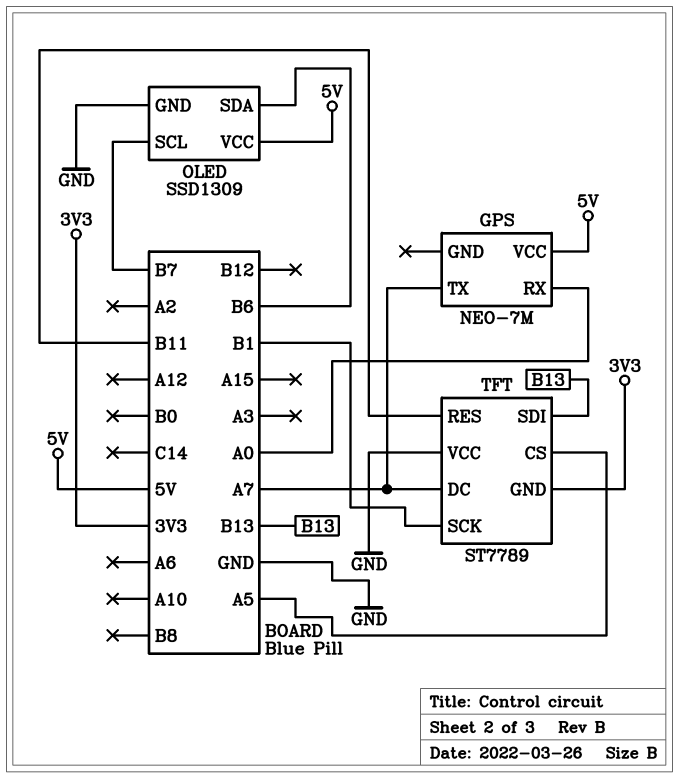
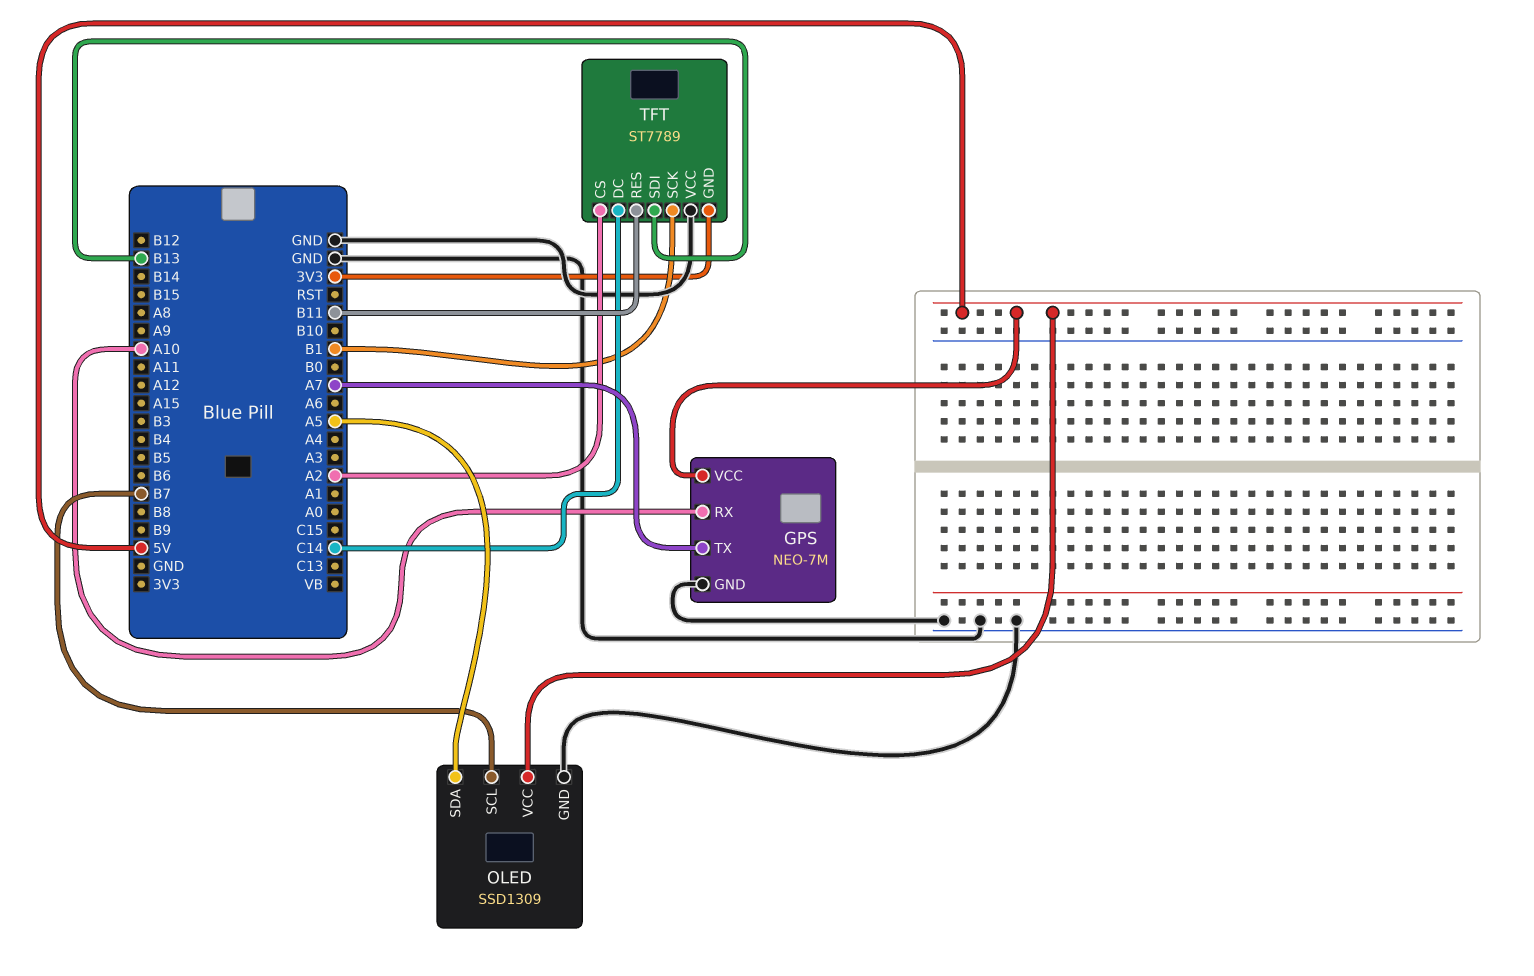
GPS pin GND: none -> GND
GPS pin RX: A0 -> A10
OLED pin SDA: B6 -> A5
TFT pin CS: A5 -> A2
TFT pin DC: A7 -> C14

